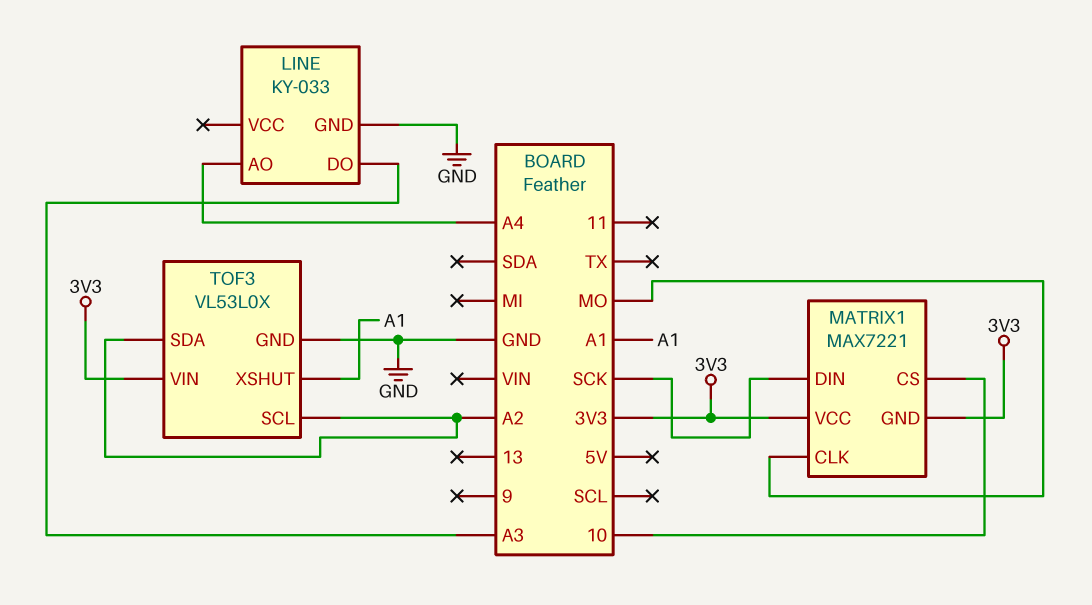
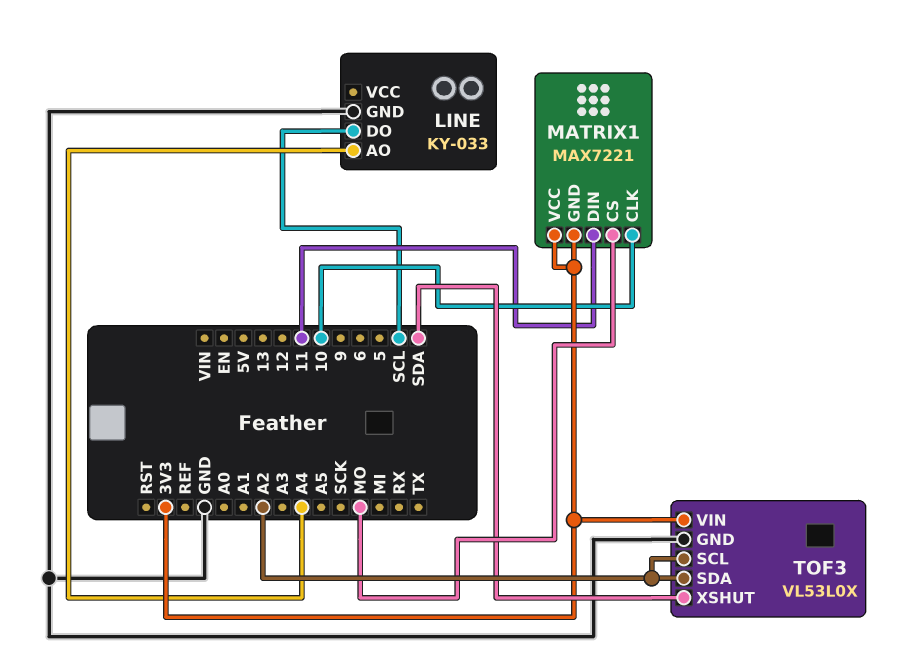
LINE pin DO: A3 -> SCL
MATRIX1 pin CLK: MO -> 10
MATRIX1 pin CS: 10 -> MO
MATRIX1 pin DIN: SCK -> 11
TOF3 pin XSHUT: A1 -> SDA

